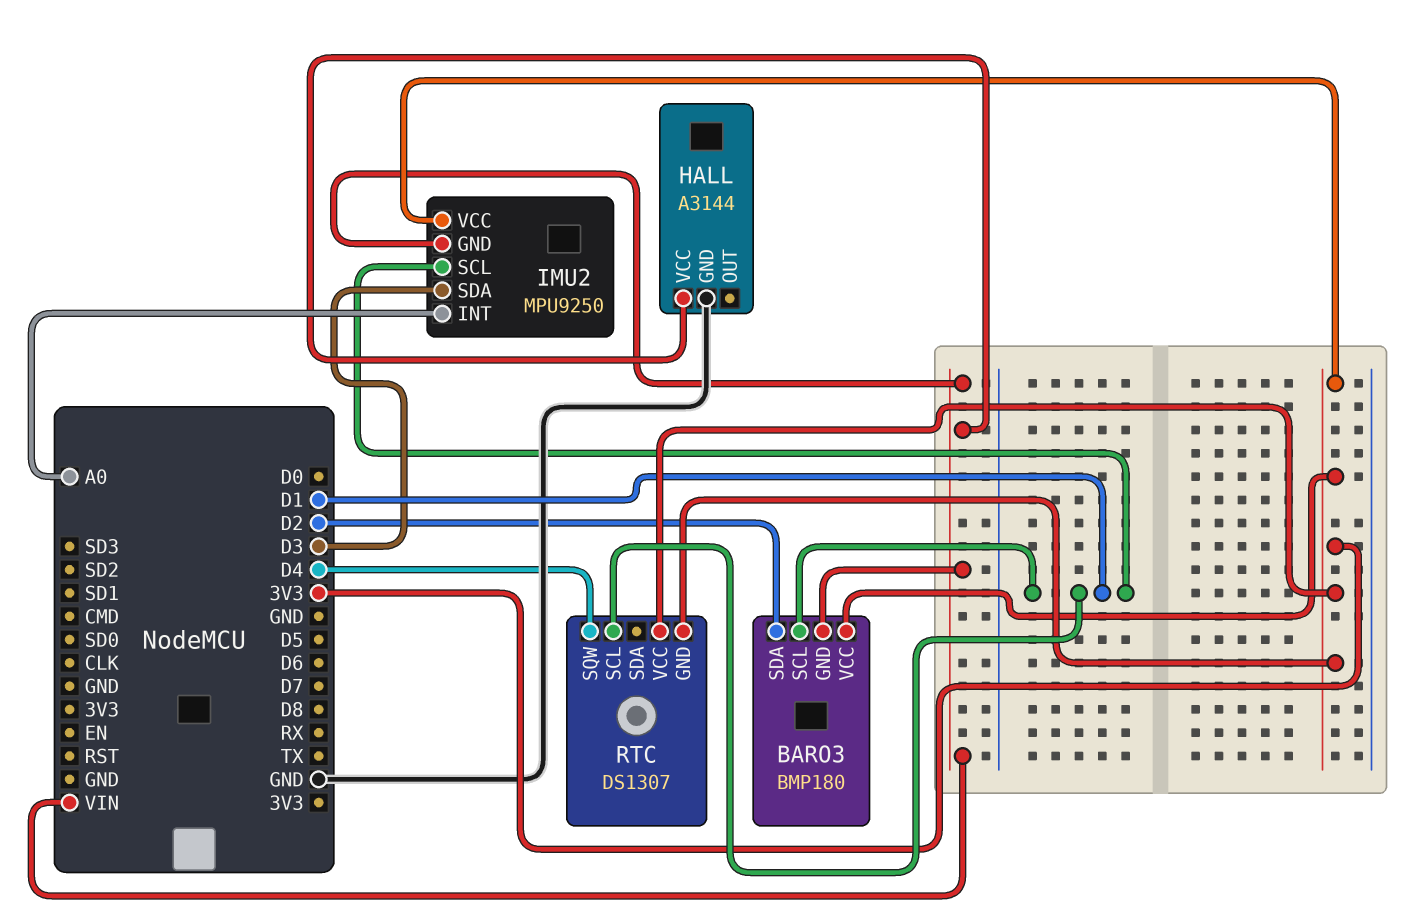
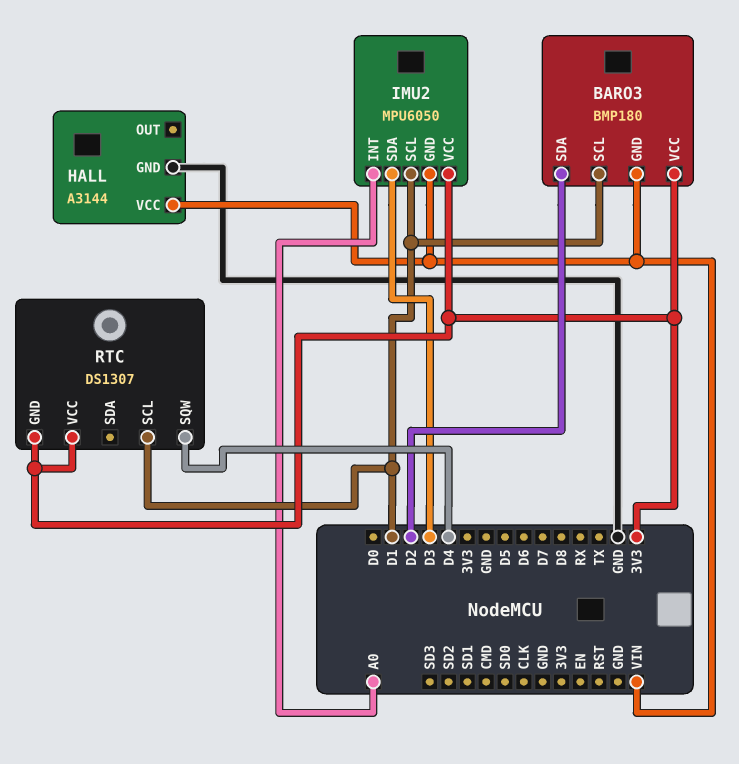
IMU2: MPU9250 -> MPU6050

